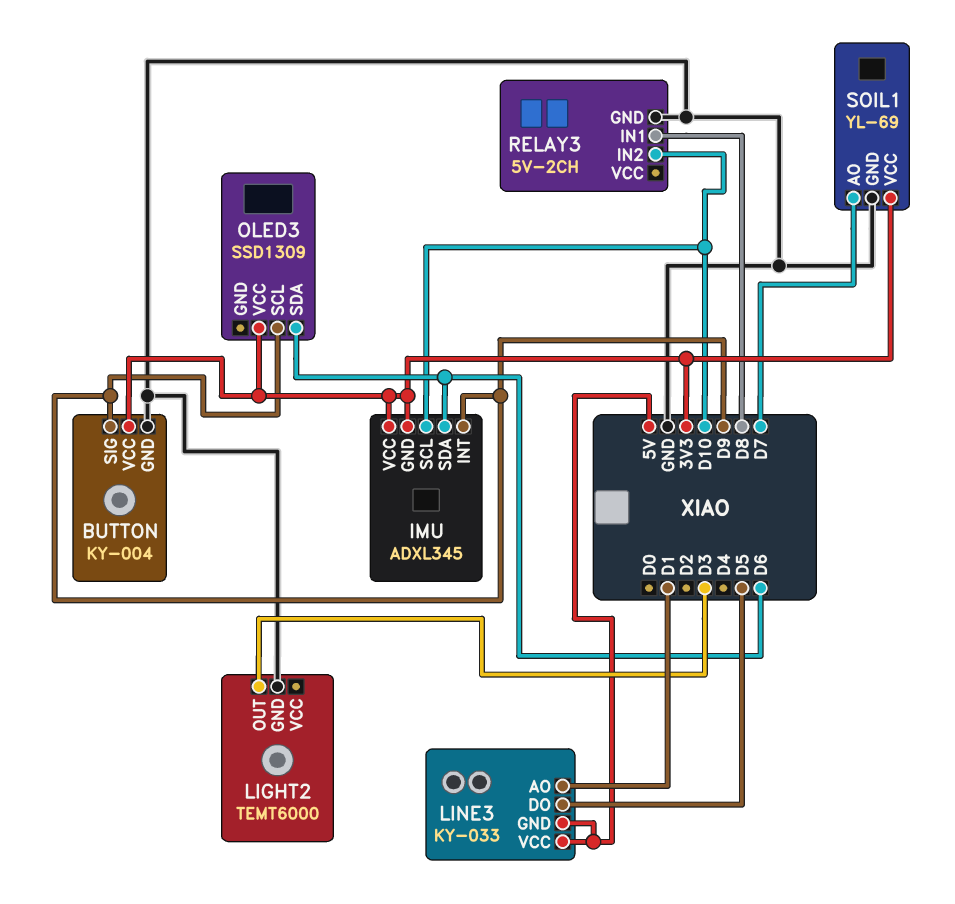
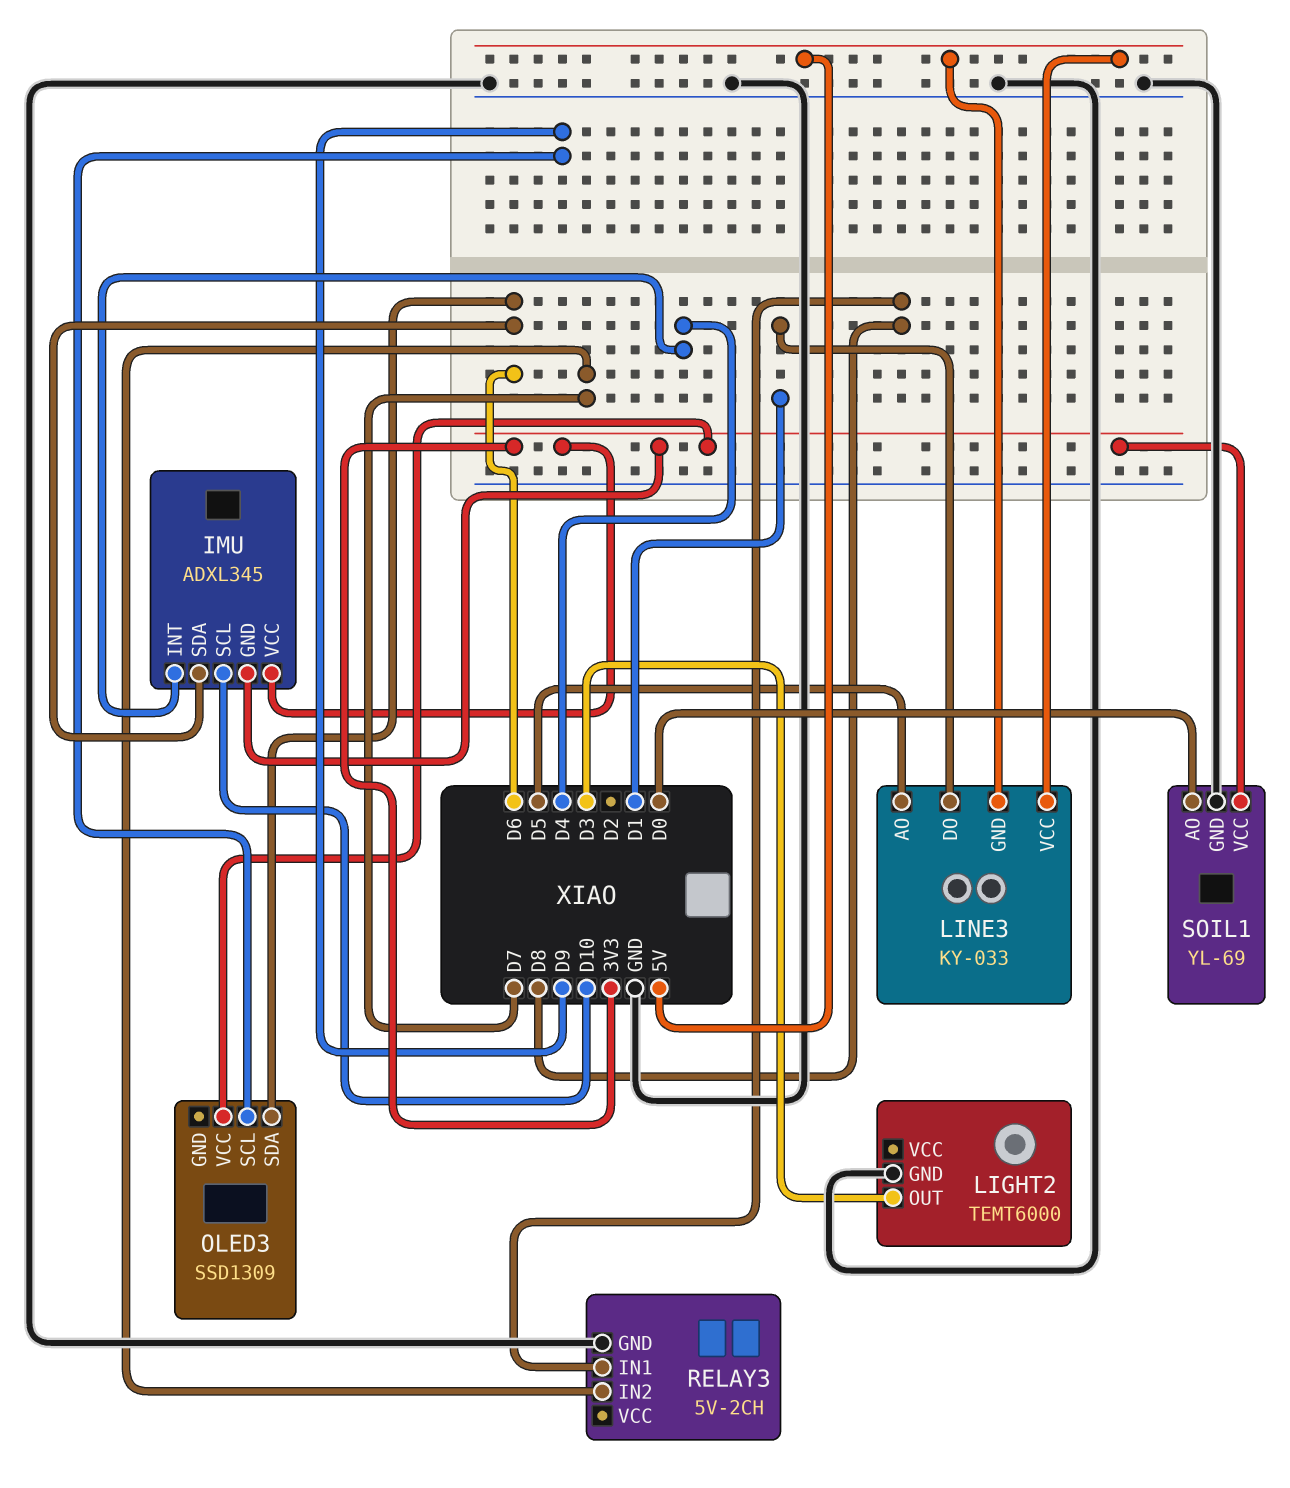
BUTTON: KY-004 -> none
BUTTON pin GND: GND -> none
BUTTON pin SIG: D9 -> none
BUTTON pin VCC: 3V3 -> none
IMU pin INT: D9 -> D4
LINE3 pin AO: D1 -> D5
LINE3 pin DO: D5 -> D1
RELAY3 pin IN2: D10 -> D7
SOIL1 pin AO: D7 -> D0

